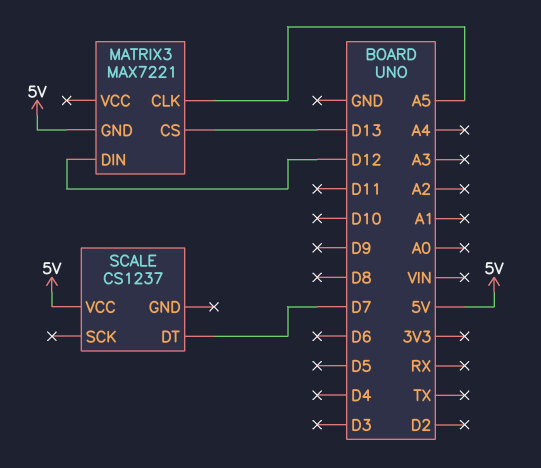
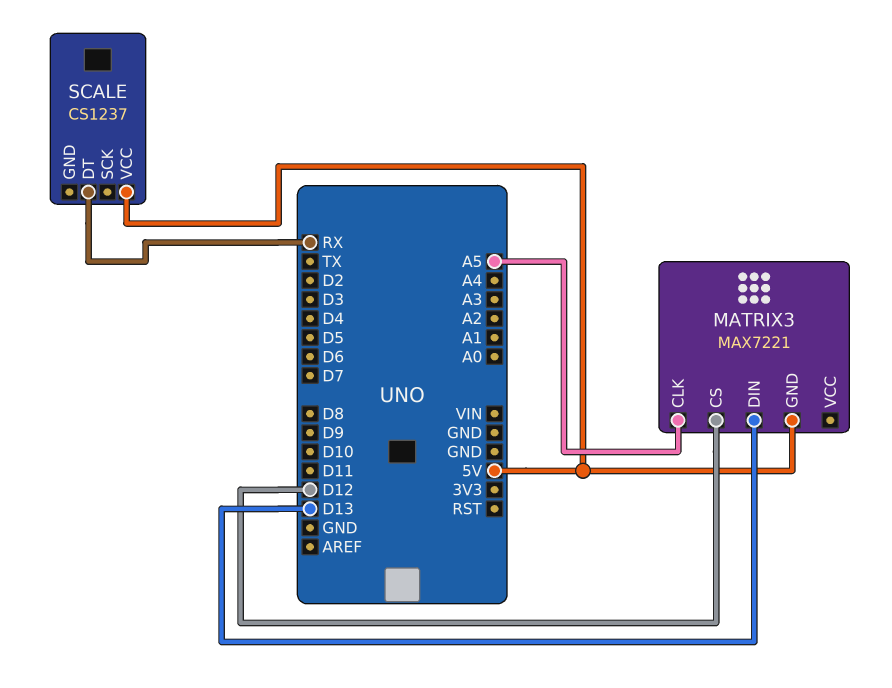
MATRIX3 pin CS: D13 -> D12
MATRIX3 pin DIN: D12 -> D13
SCALE pin DT: D7 -> RX

